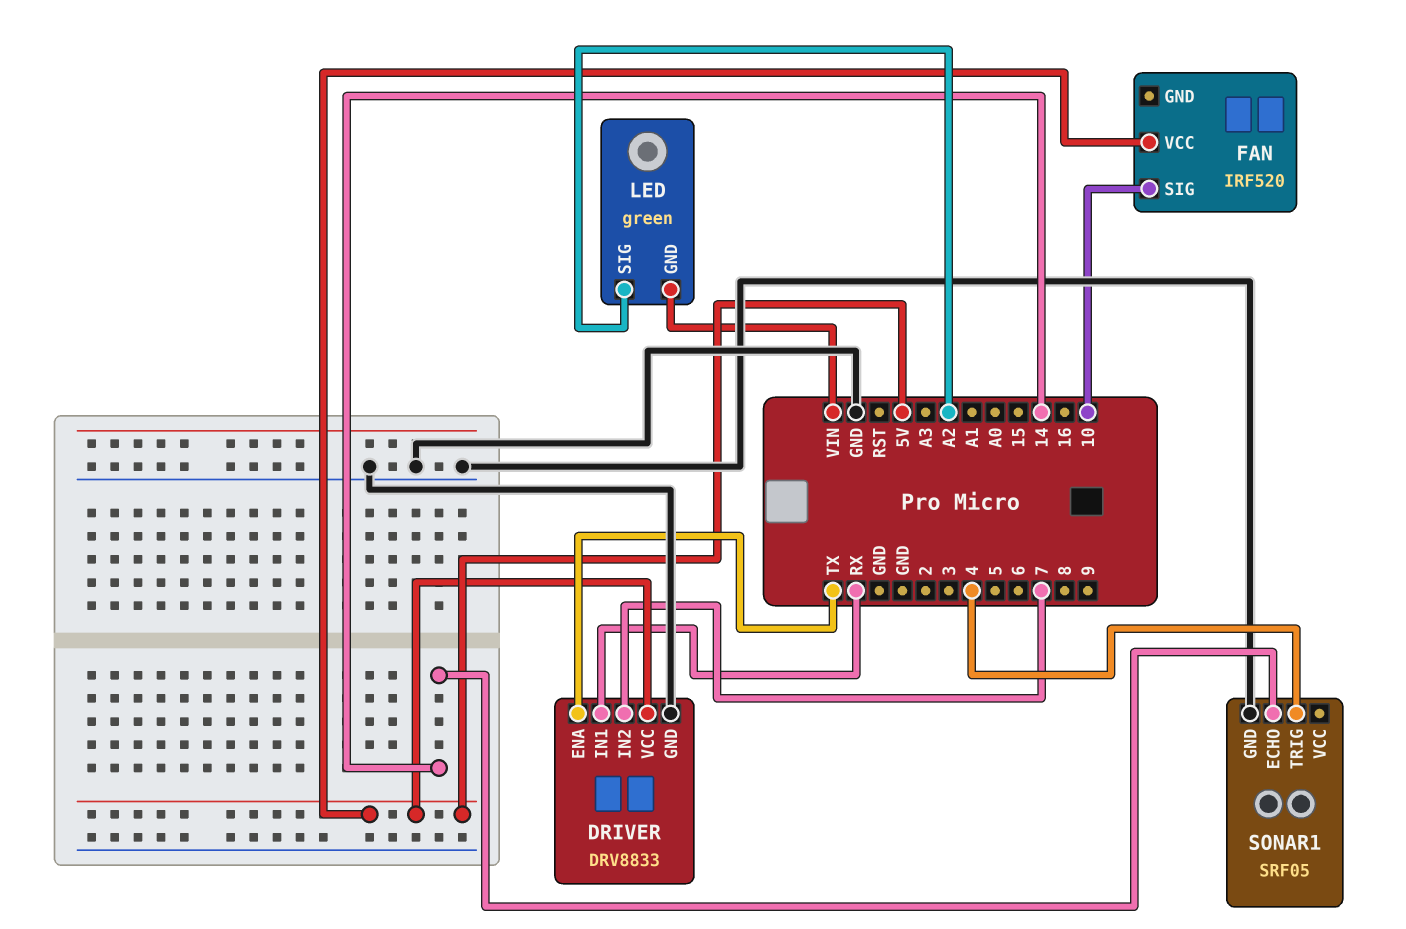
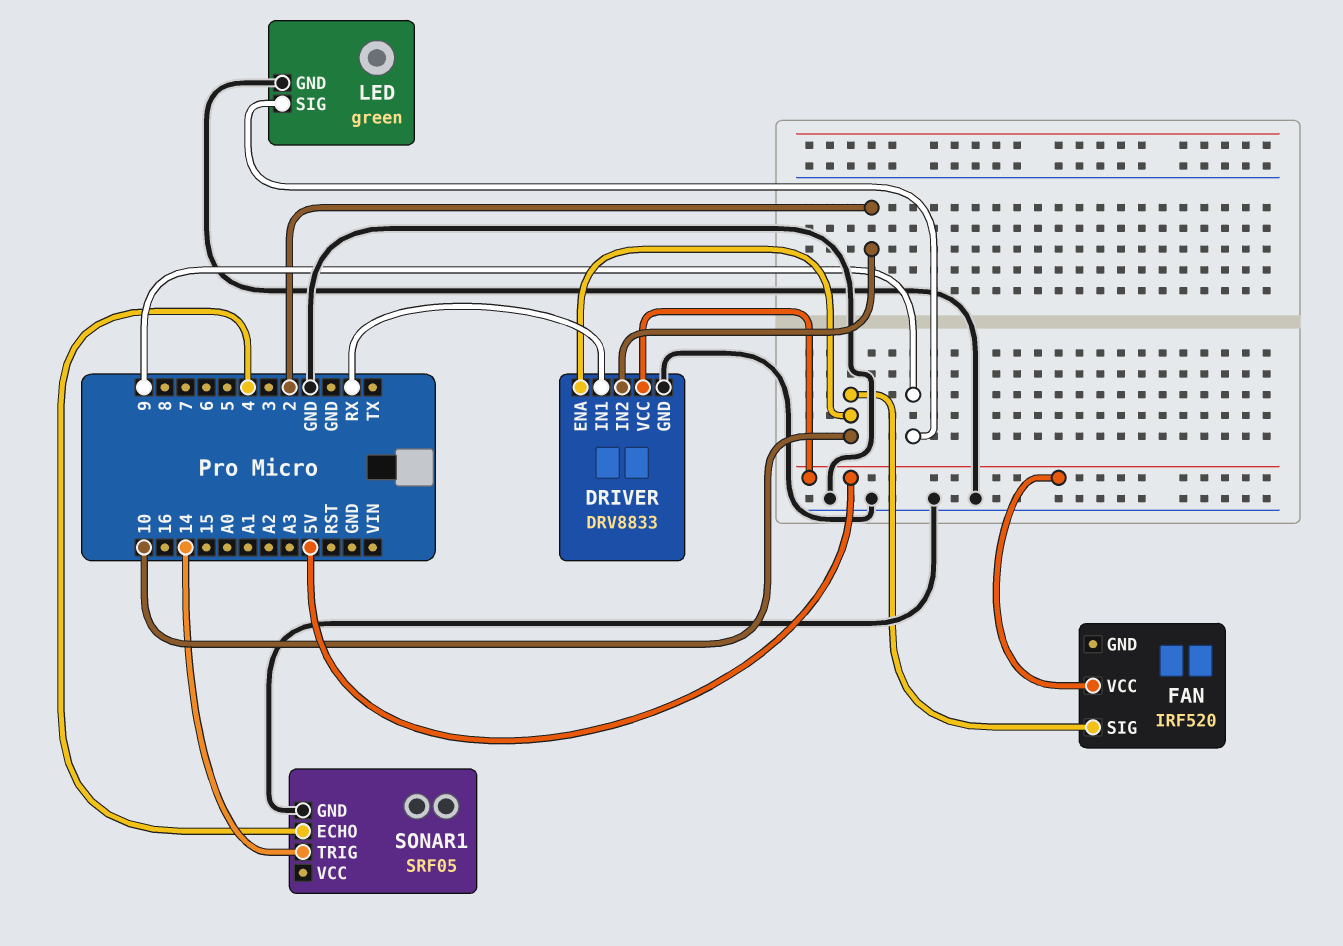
DRIVER pin ENA: TX -> 10
DRIVER pin IN2: 7 -> 2
LED pin GND: VIN -> GND
LED pin SIG: A2 -> 9
SONAR1 pin ECHO: 14 -> 4
SONAR1 pin TRIG: 4 -> 14

